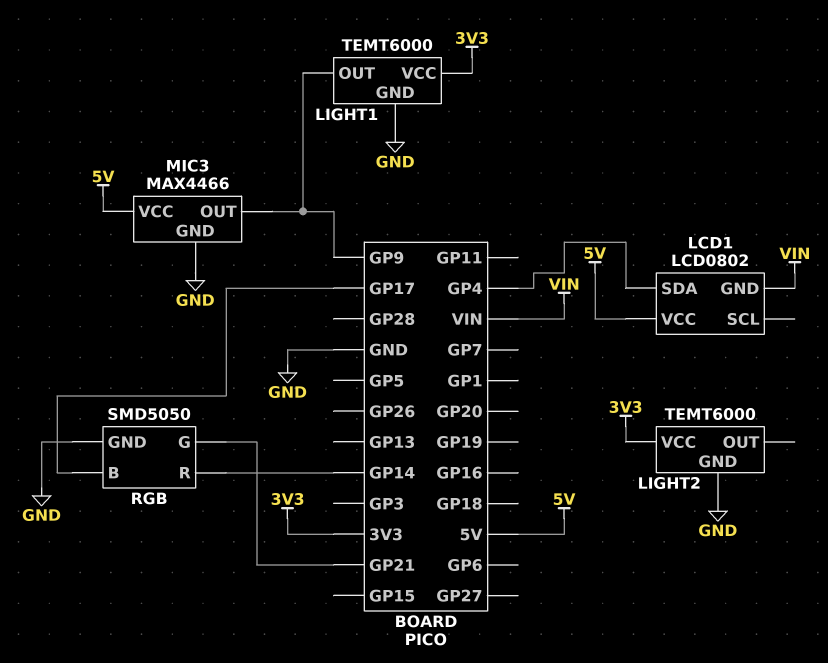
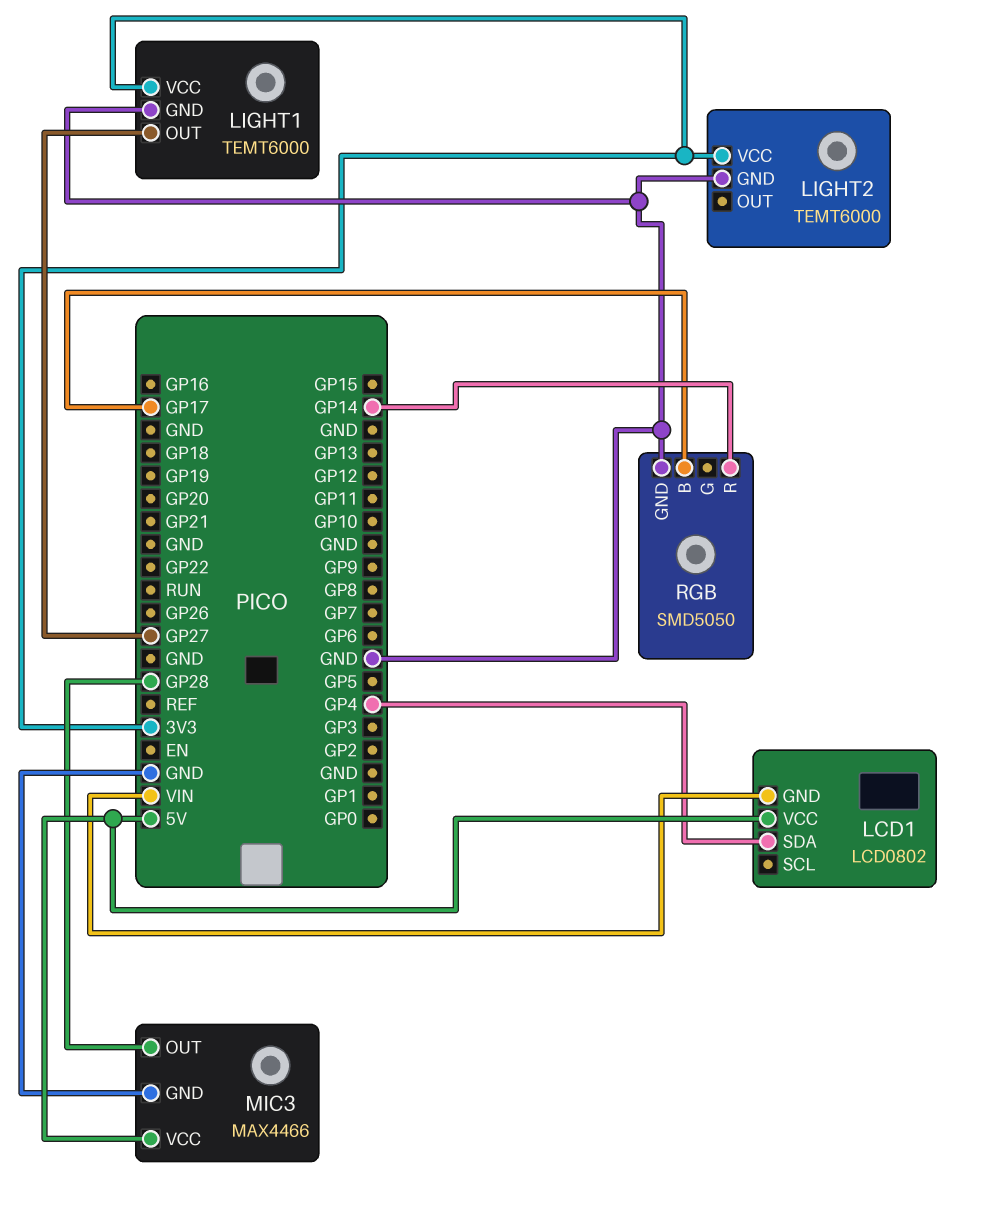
LIGHT1 pin OUT: GP9 -> GP27
MIC3 pin OUT: GP9 -> GP28
RGB pin G: GP21 -> none

